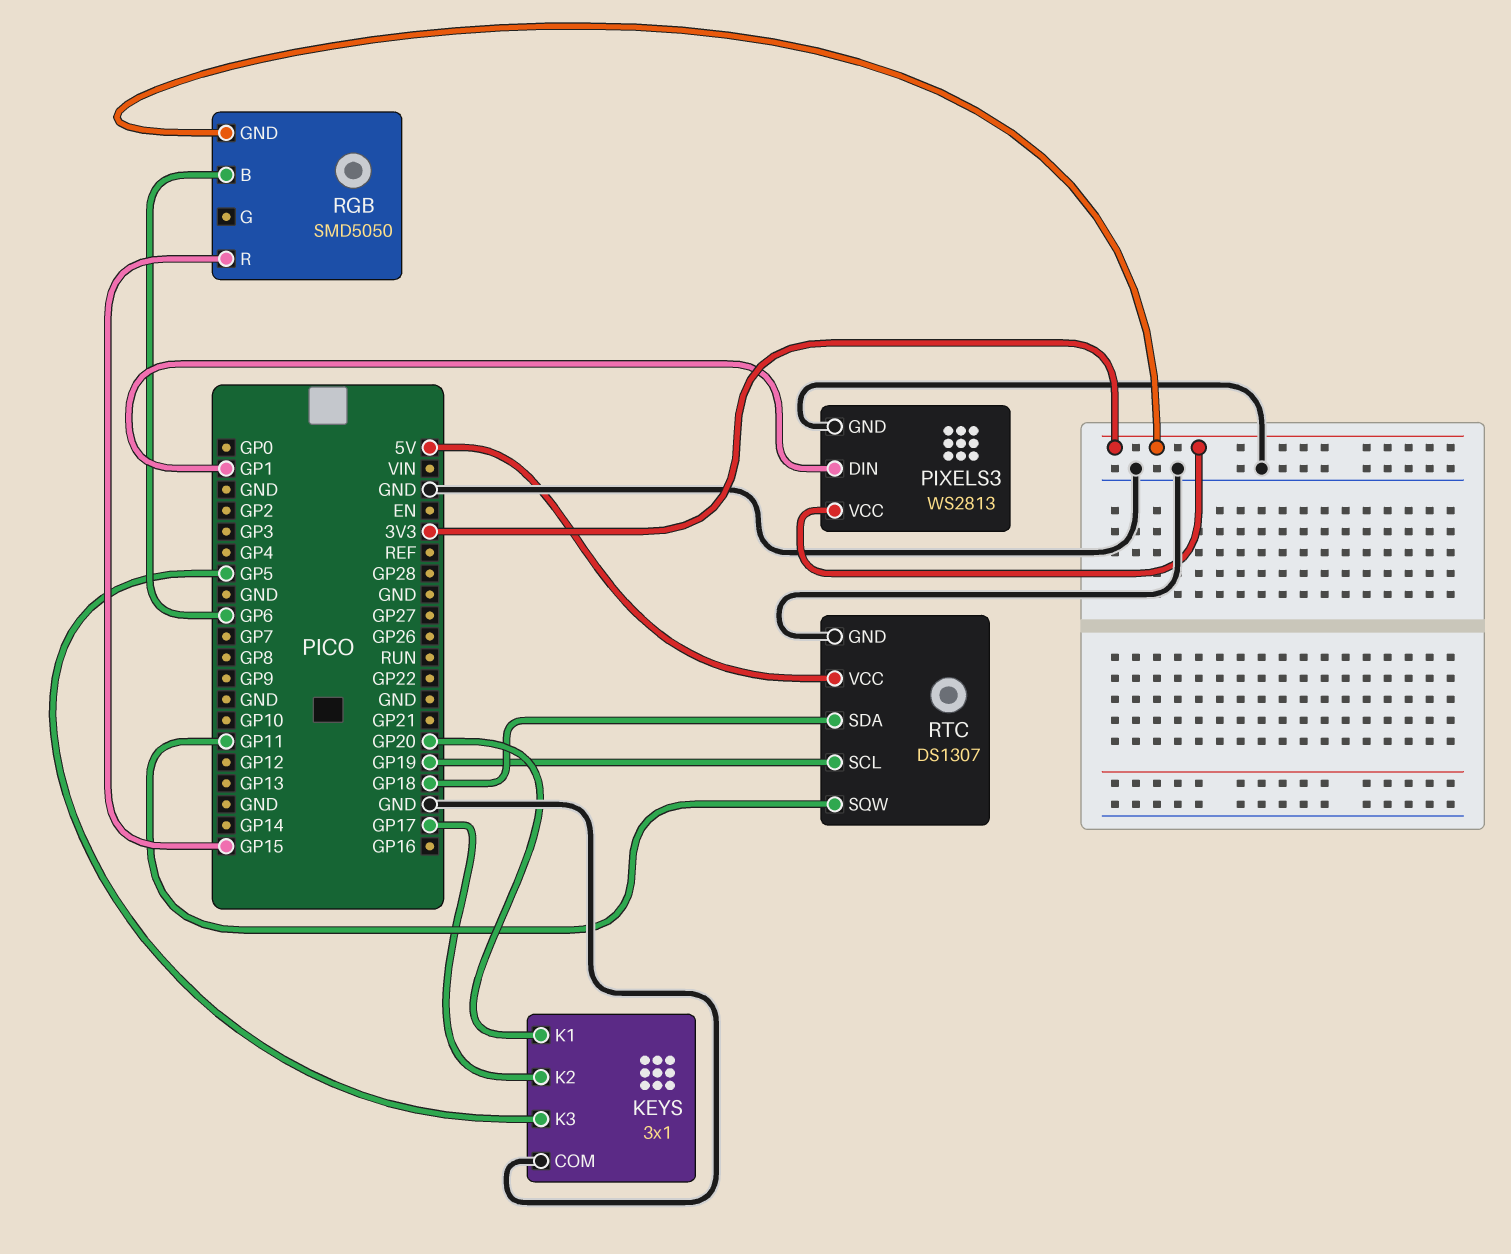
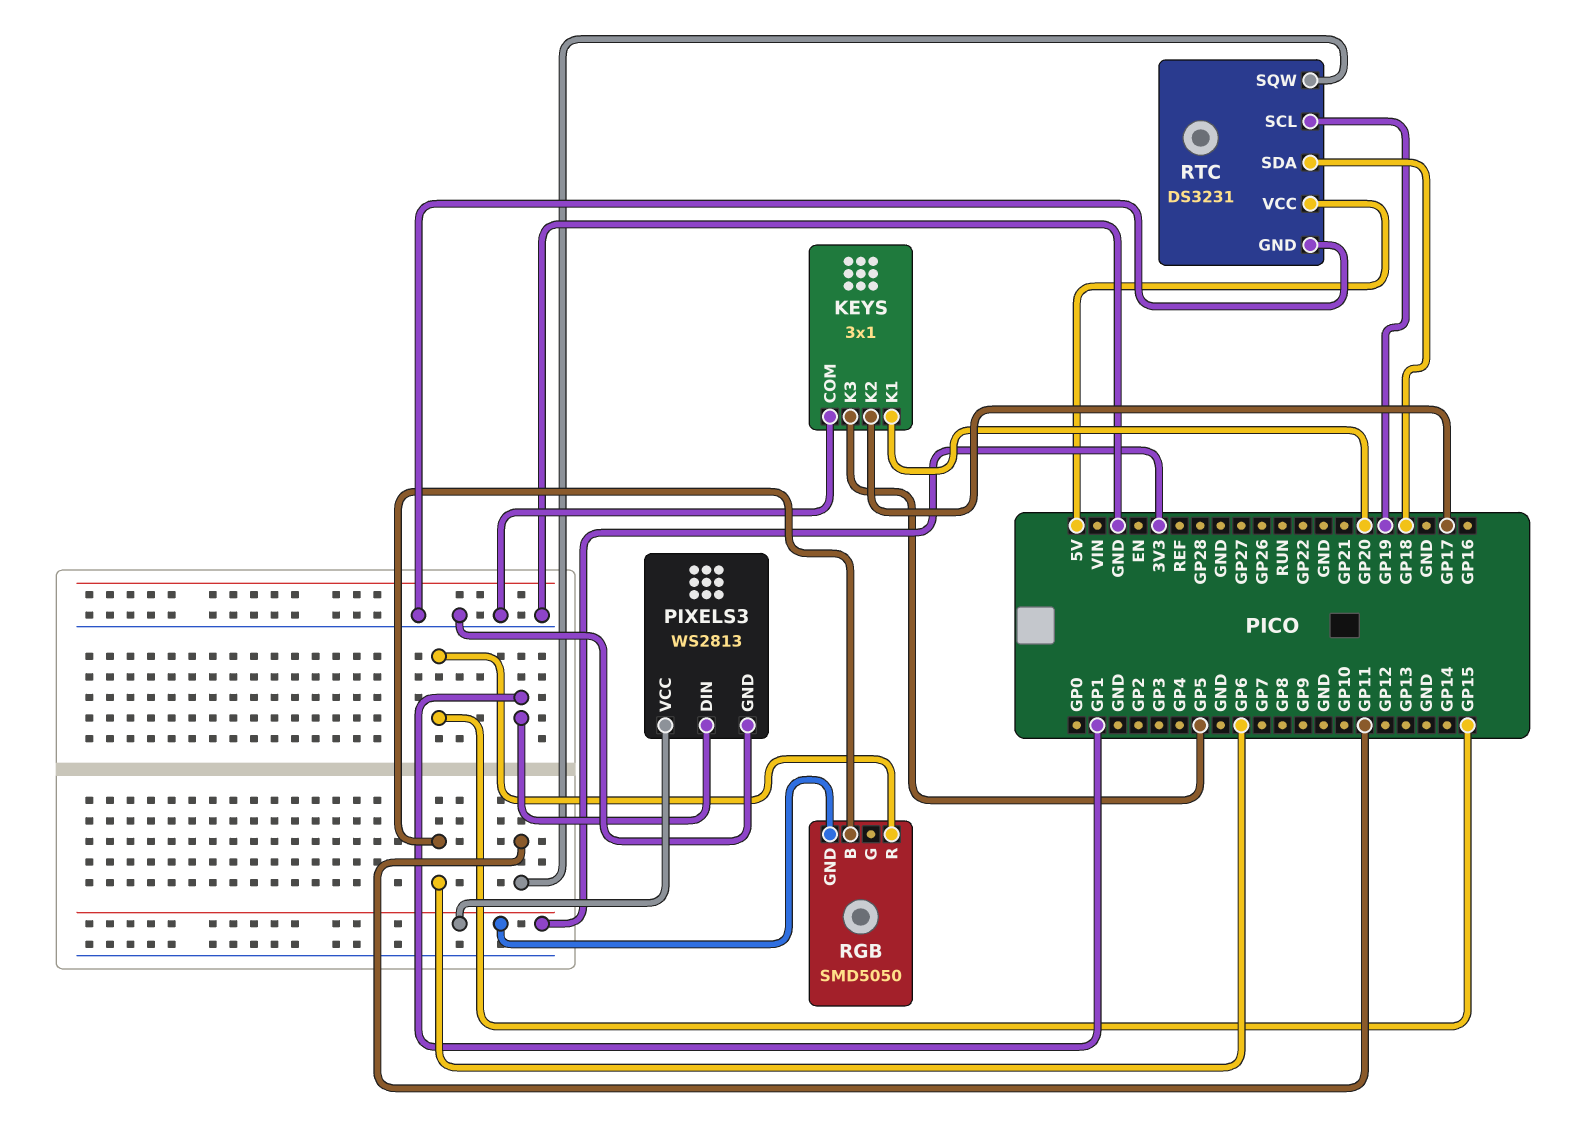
RTC: DS1307 -> DS3231

